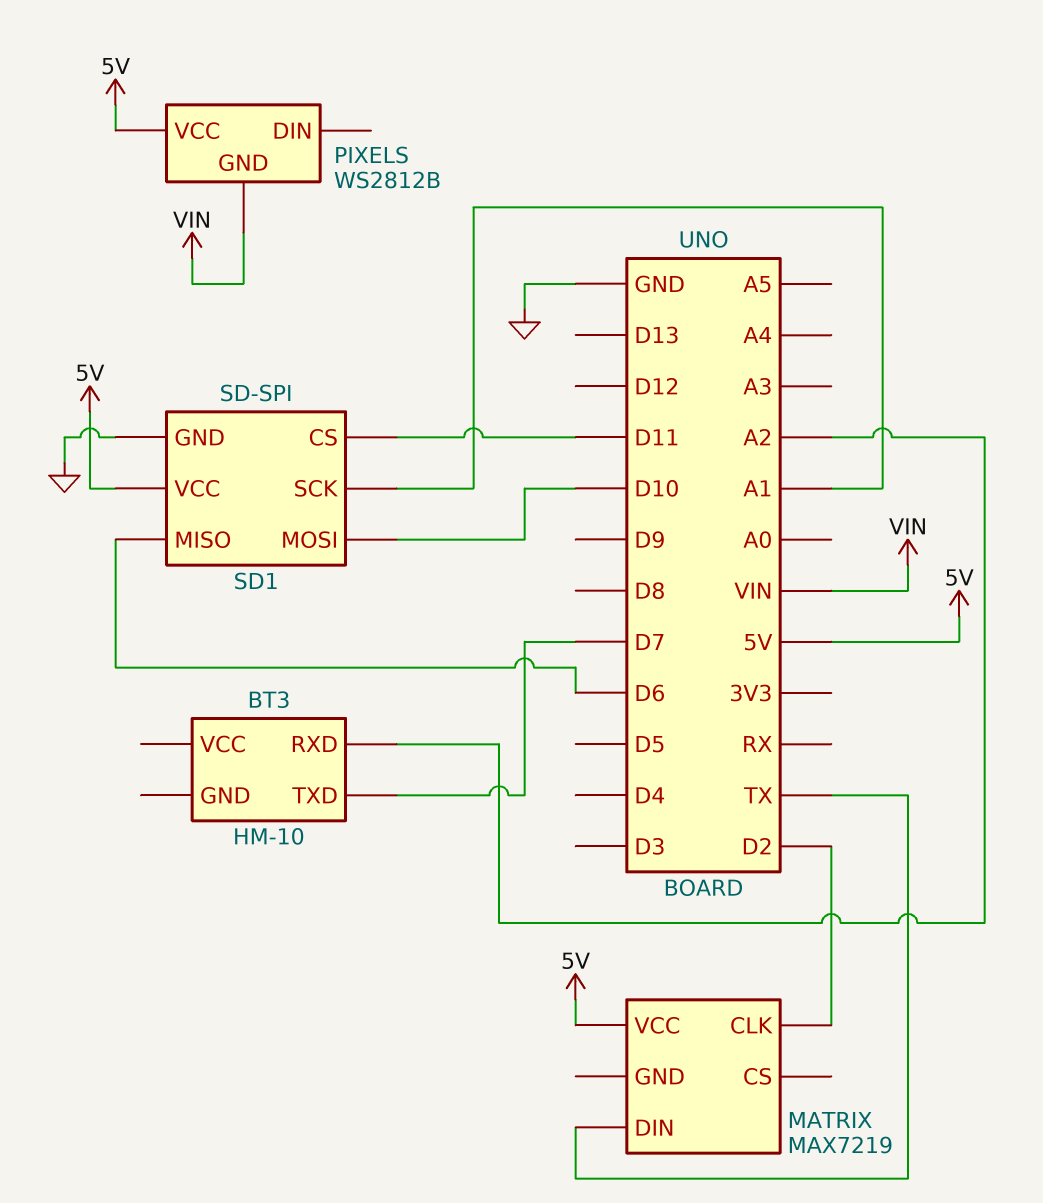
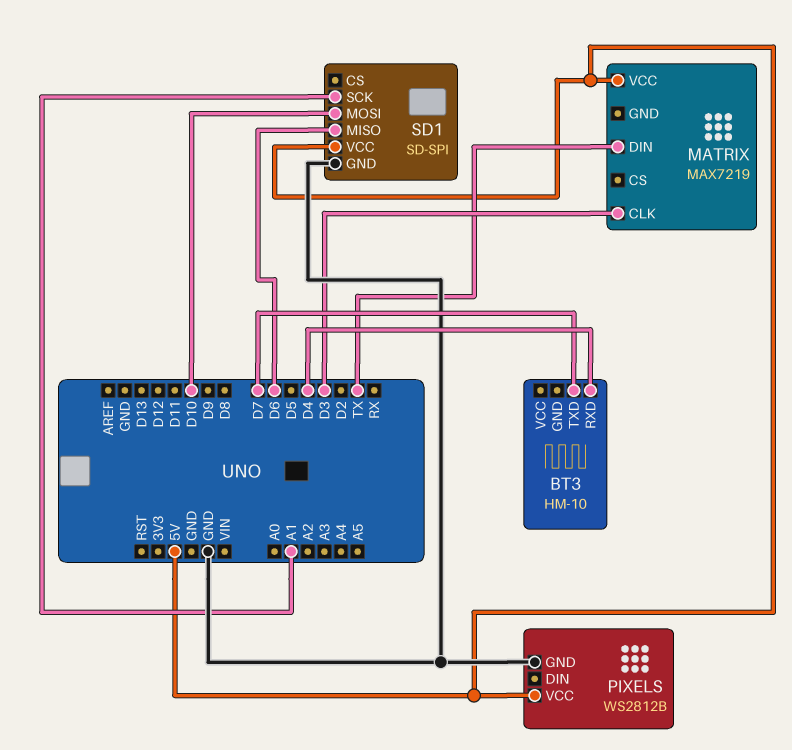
BT3 pin RXD: A2 -> D4
MATRIX pin CLK: D2 -> D3
PIXELS pin GND: VIN -> GND
SD1 pin CS: D11 -> none

